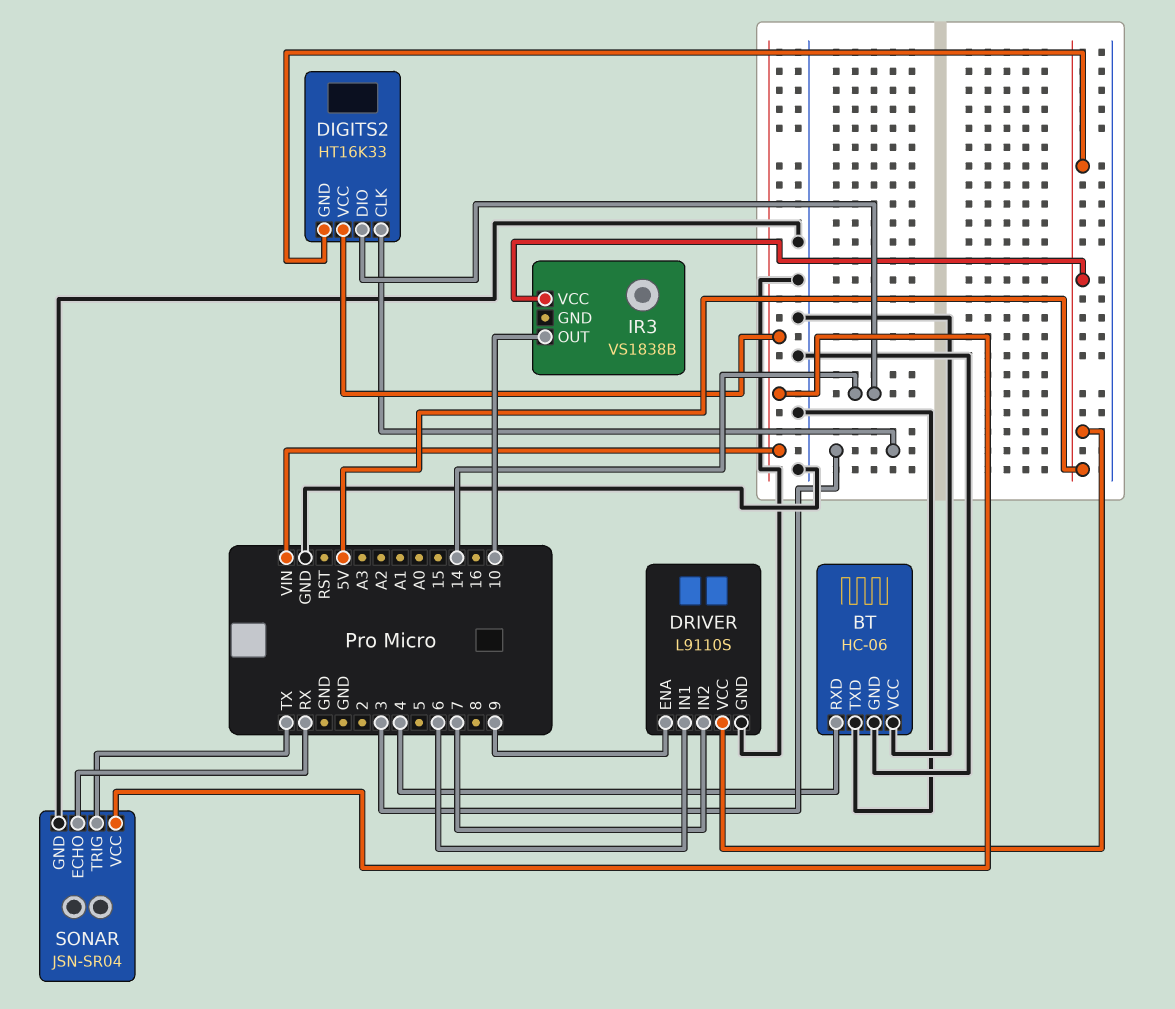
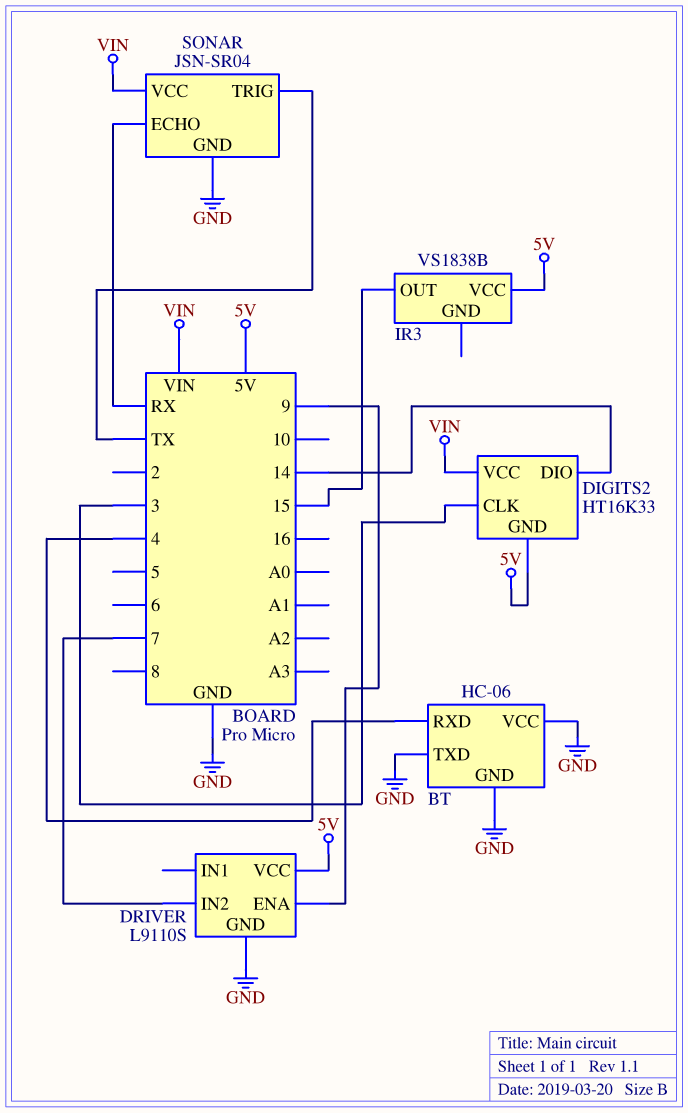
DRIVER pin IN1: 6 -> none
IR3 pin OUT: 10 -> 15

